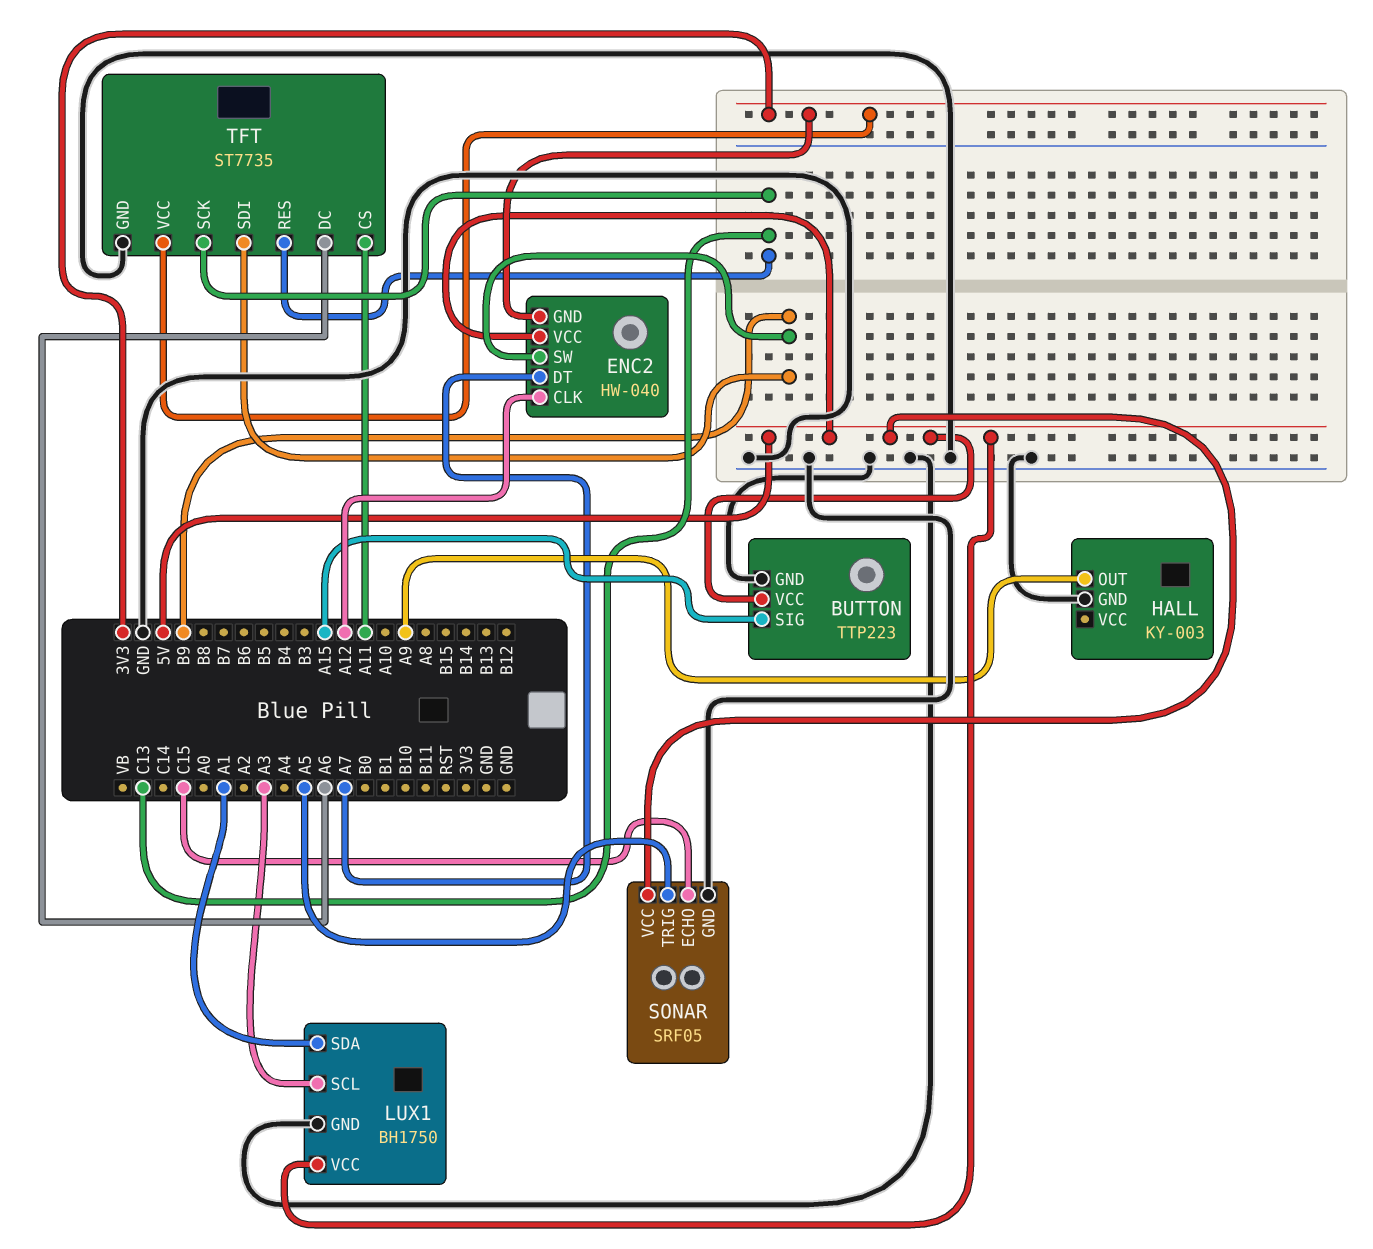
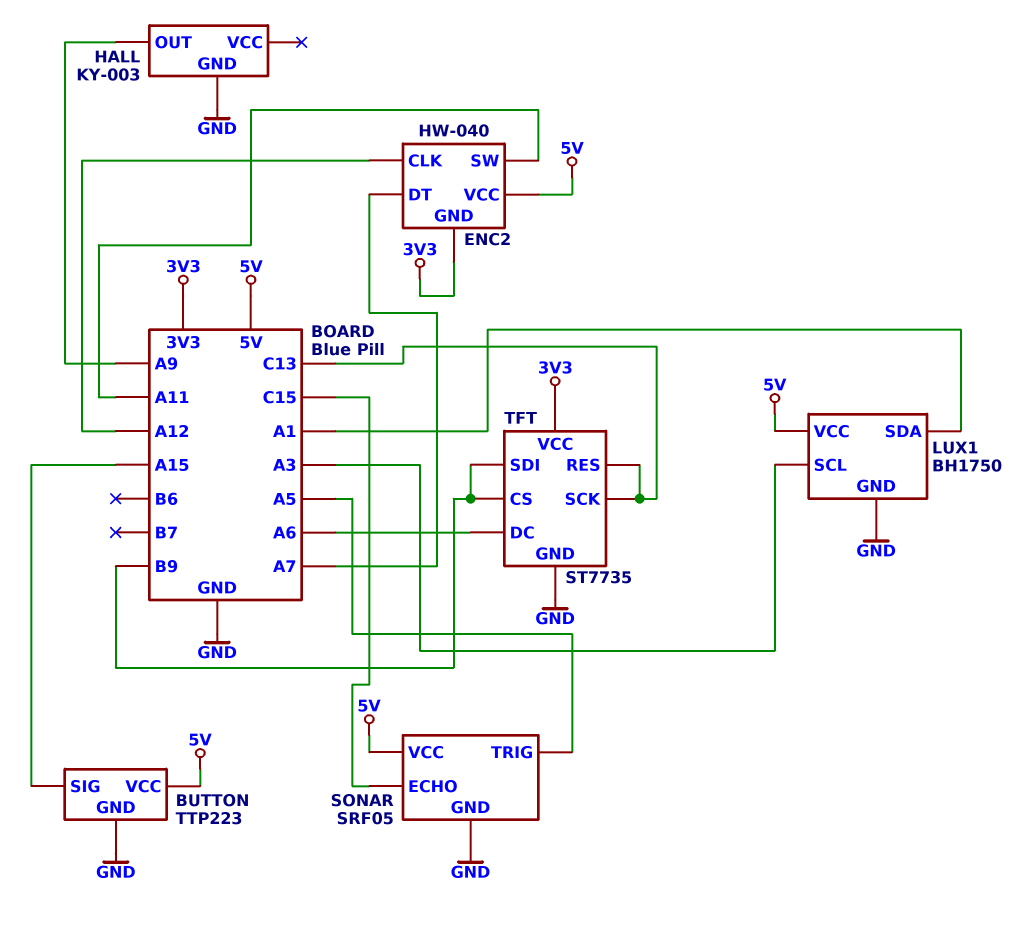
ENC2 pin SW: B9 -> A11
TFT pin CS: A11 -> B9

